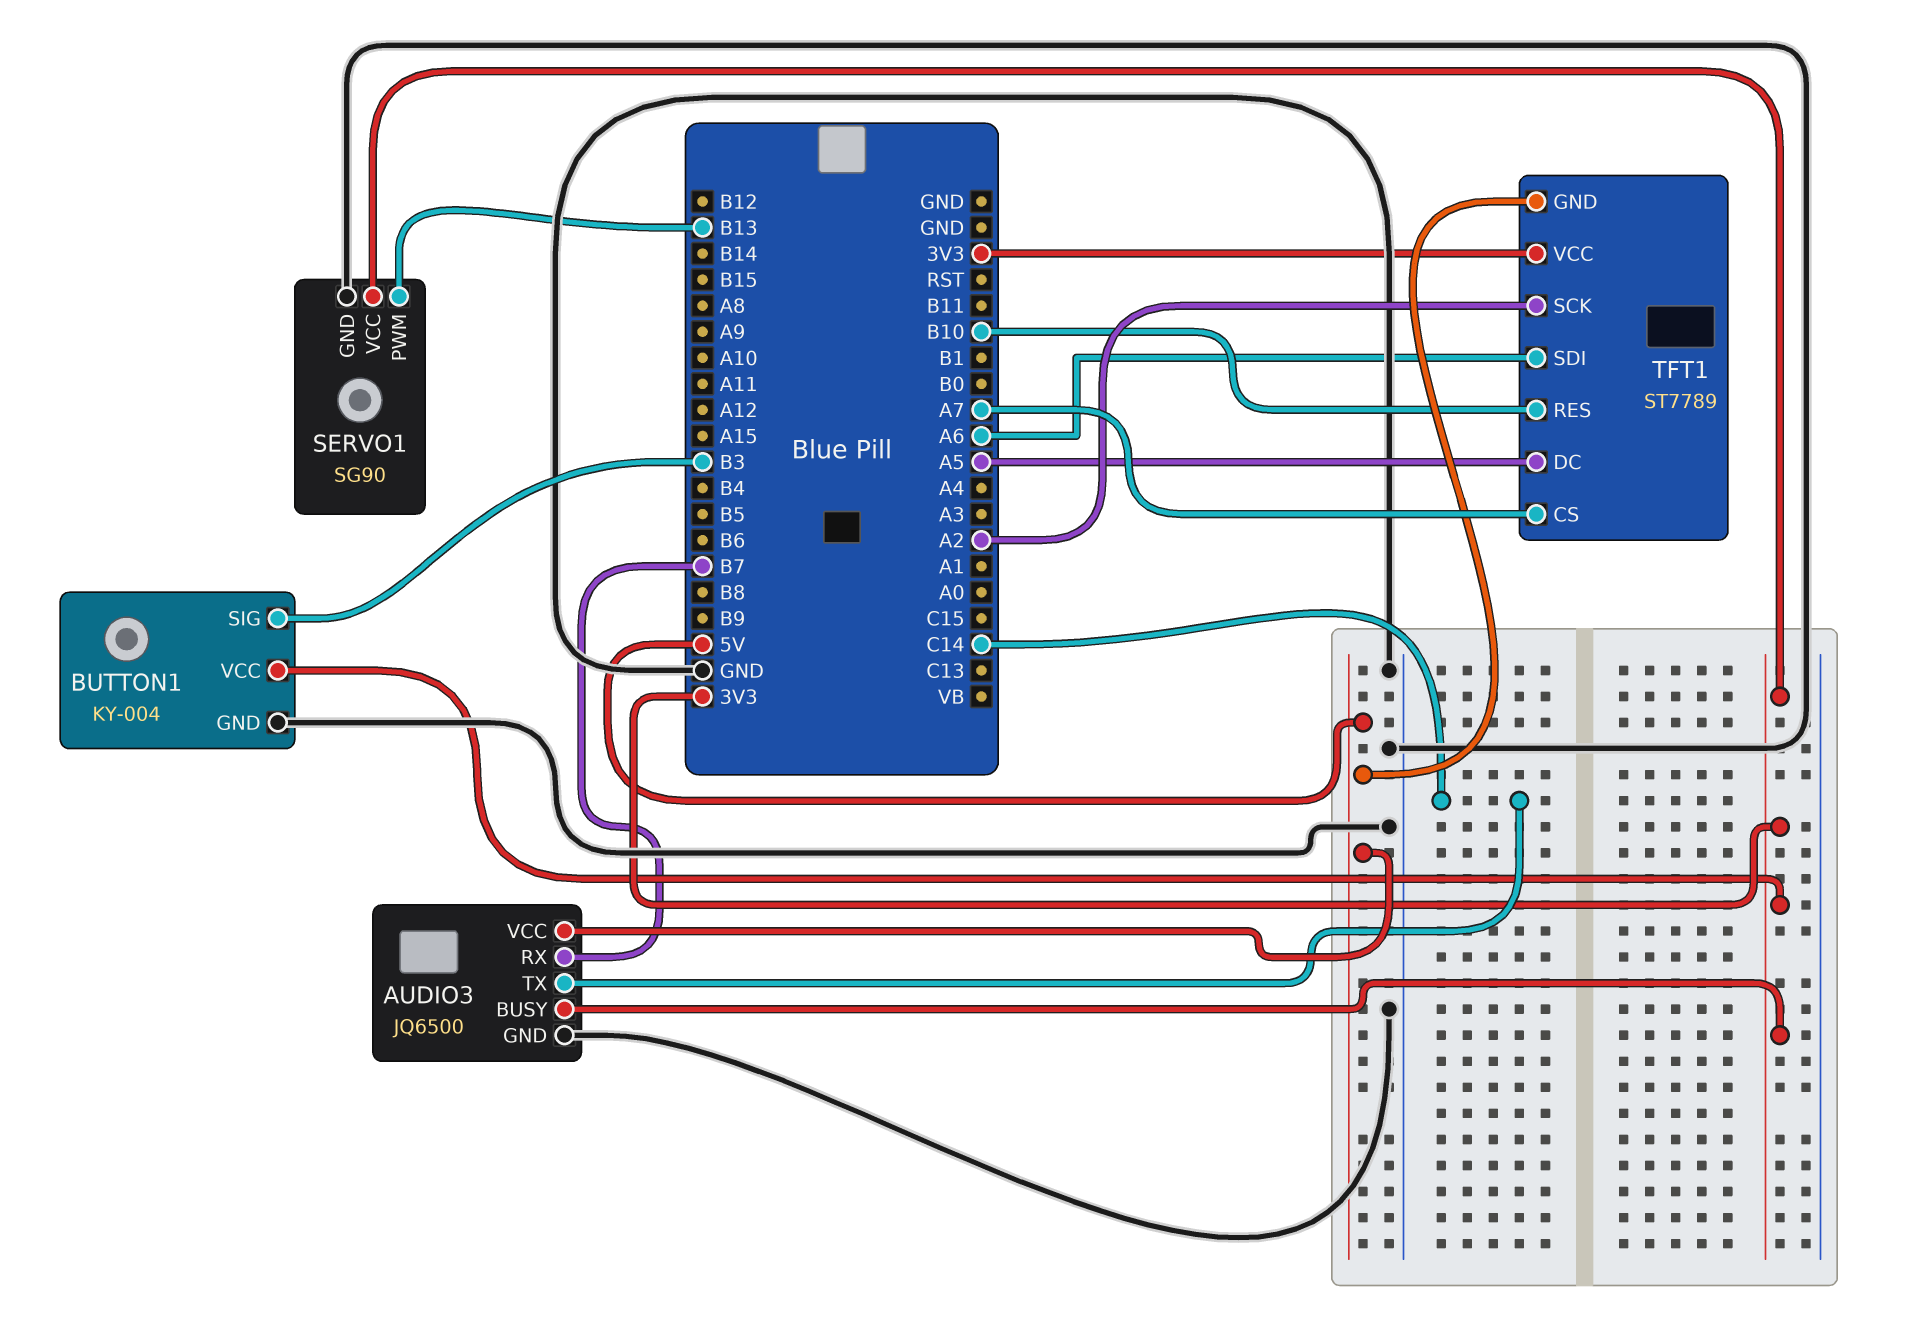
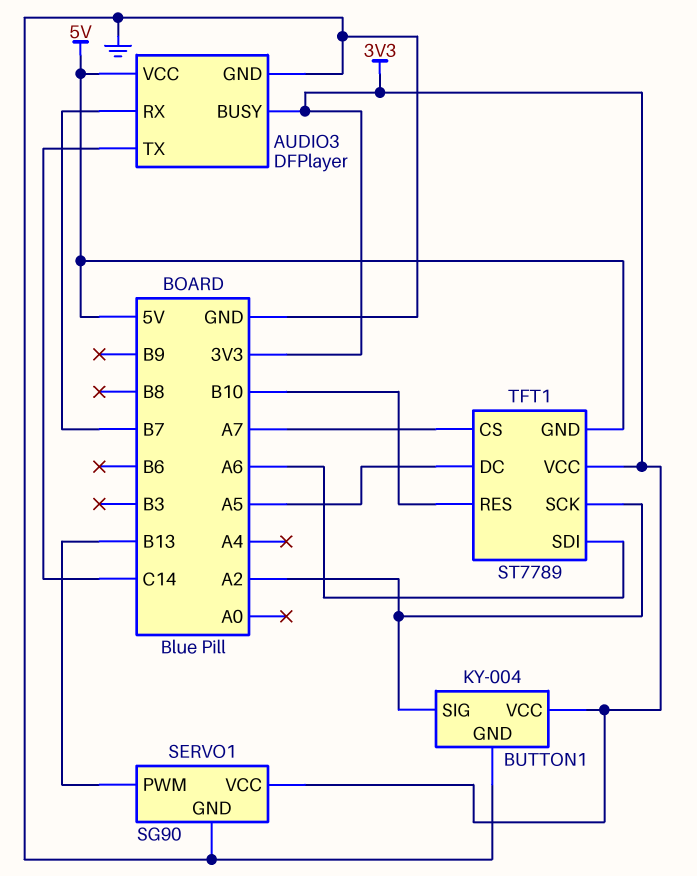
AUDIO3: JQ6500 -> DFPlayer
BUTTON1 pin SIG: B3 -> A2

